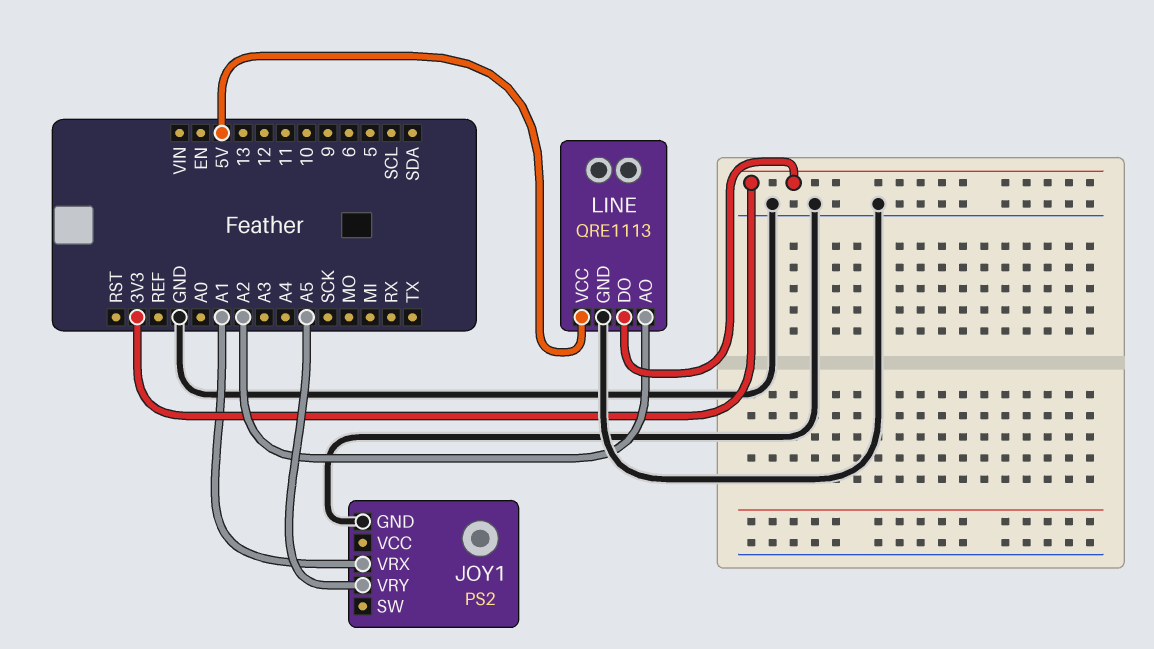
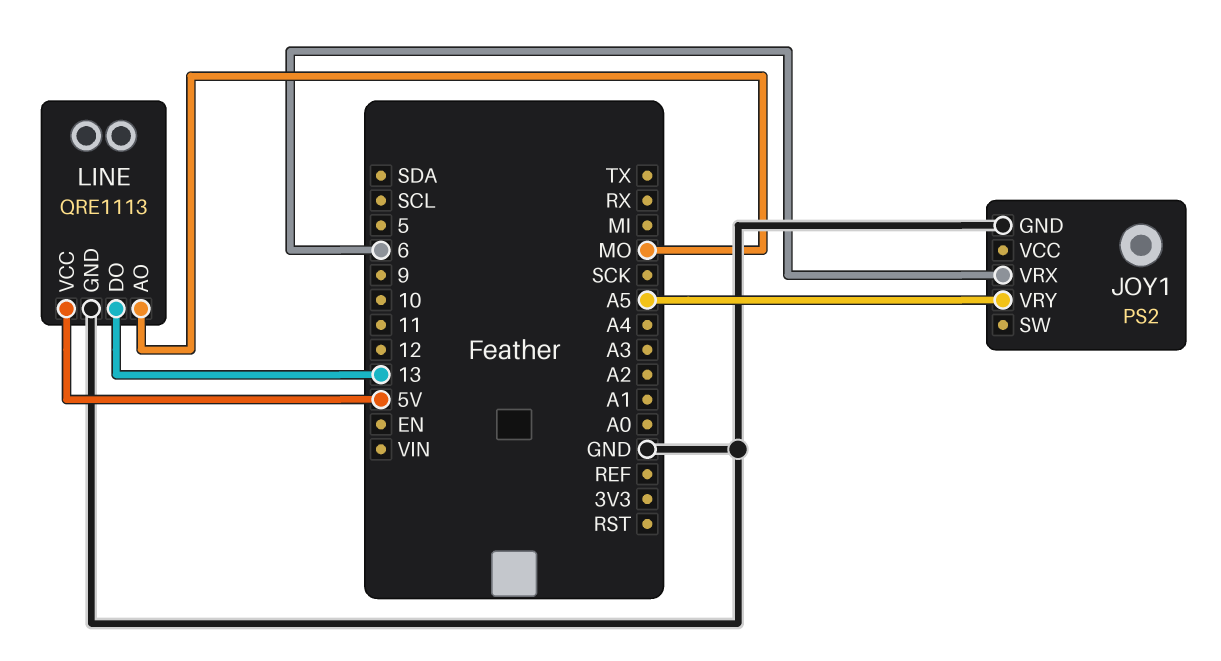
JOY1 pin VRX: A1 -> 6
LINE pin AO: A2 -> MO
LINE pin DO: 3V3 -> 13

